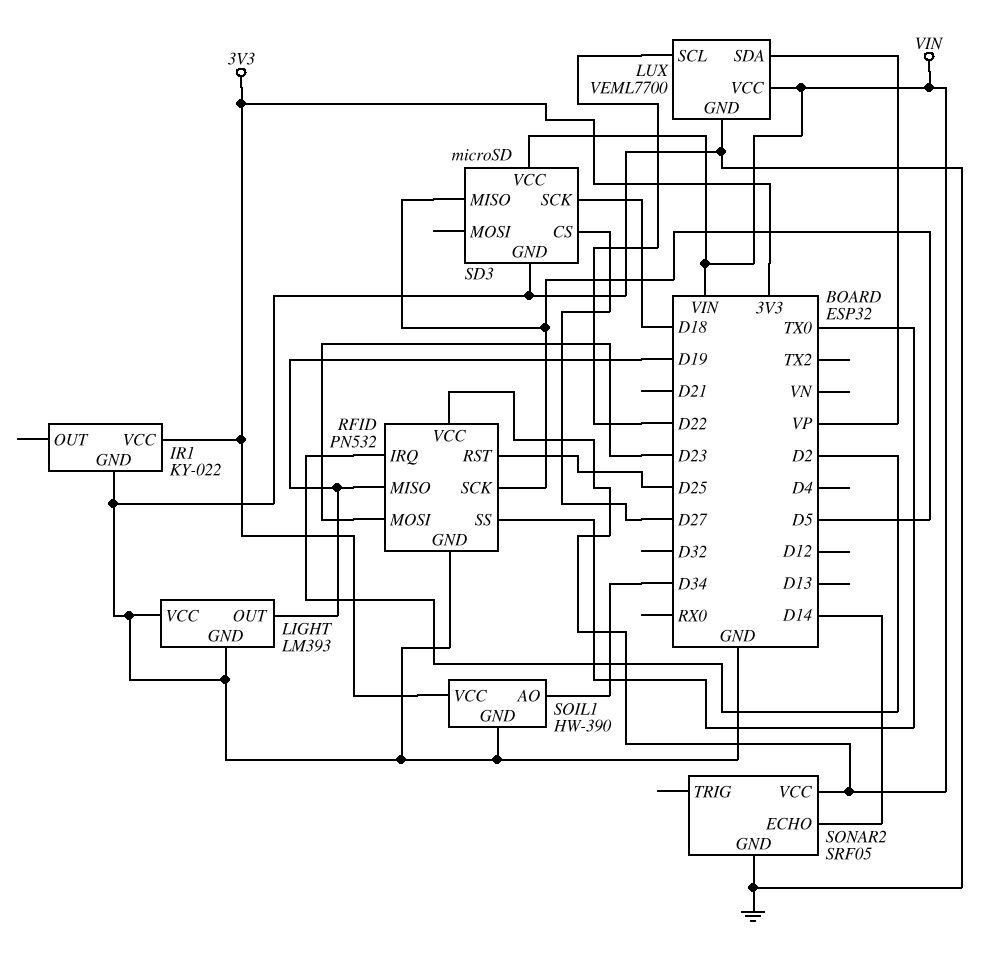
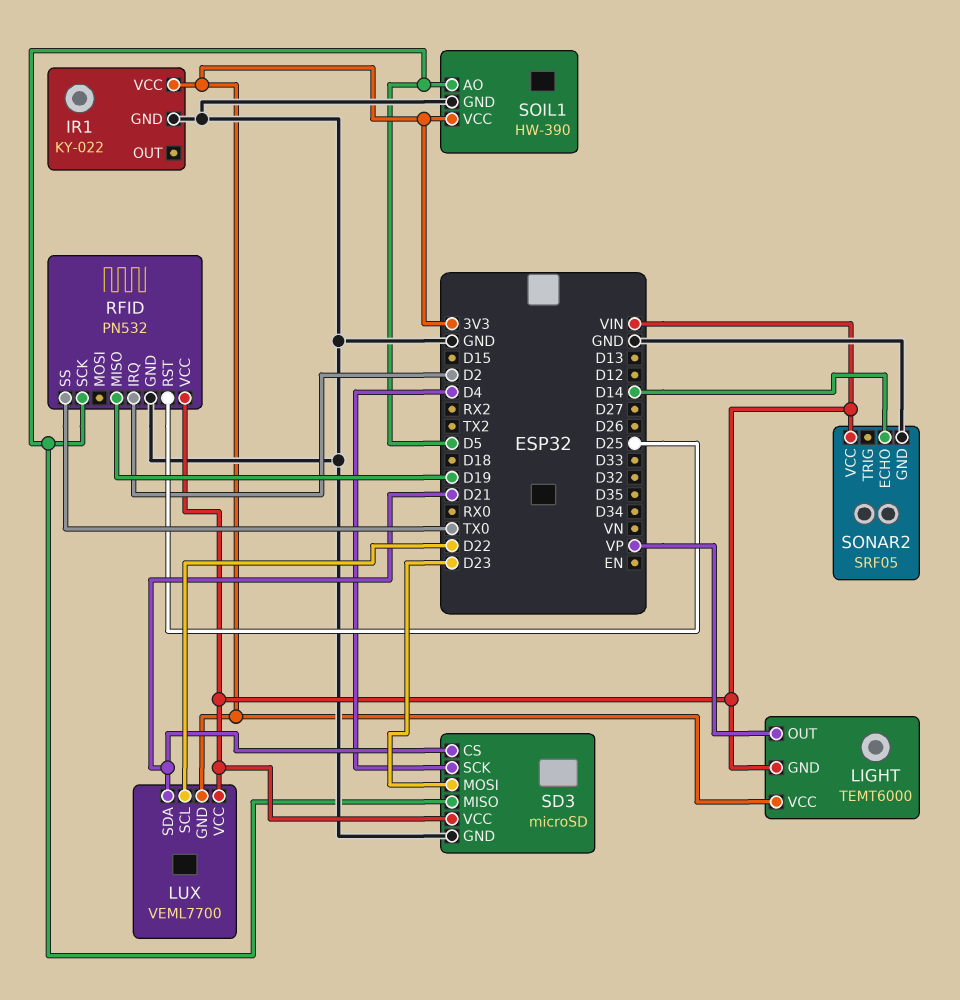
LIGHT: LM393 -> TEMT6000
LIGHT pin GND: GND -> VIN
LIGHT pin OUT: D19 -> VP
LIGHT pin VCC: GND -> 3V3
LUX pin GND: GND -> 3V3
LUX pin SDA: VP -> D21
RFID pin MOSI: D23 -> none
SD3 pin CS: D27 -> D21
SD3 pin MOSI: none -> D23
SD3 pin SCK: D18 -> D4
SOIL1 pin AO: D34 -> D5

